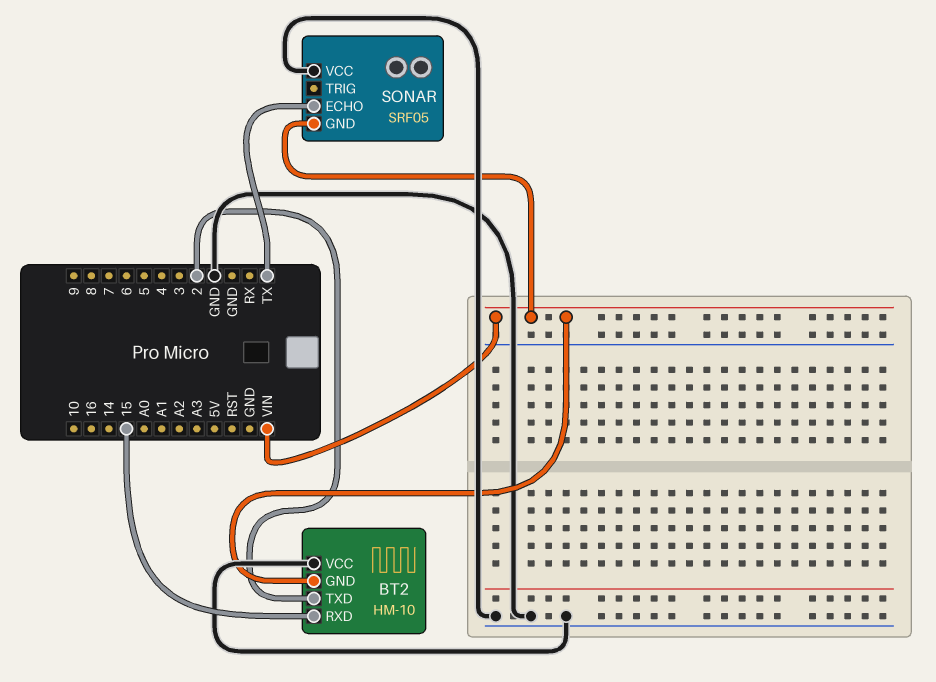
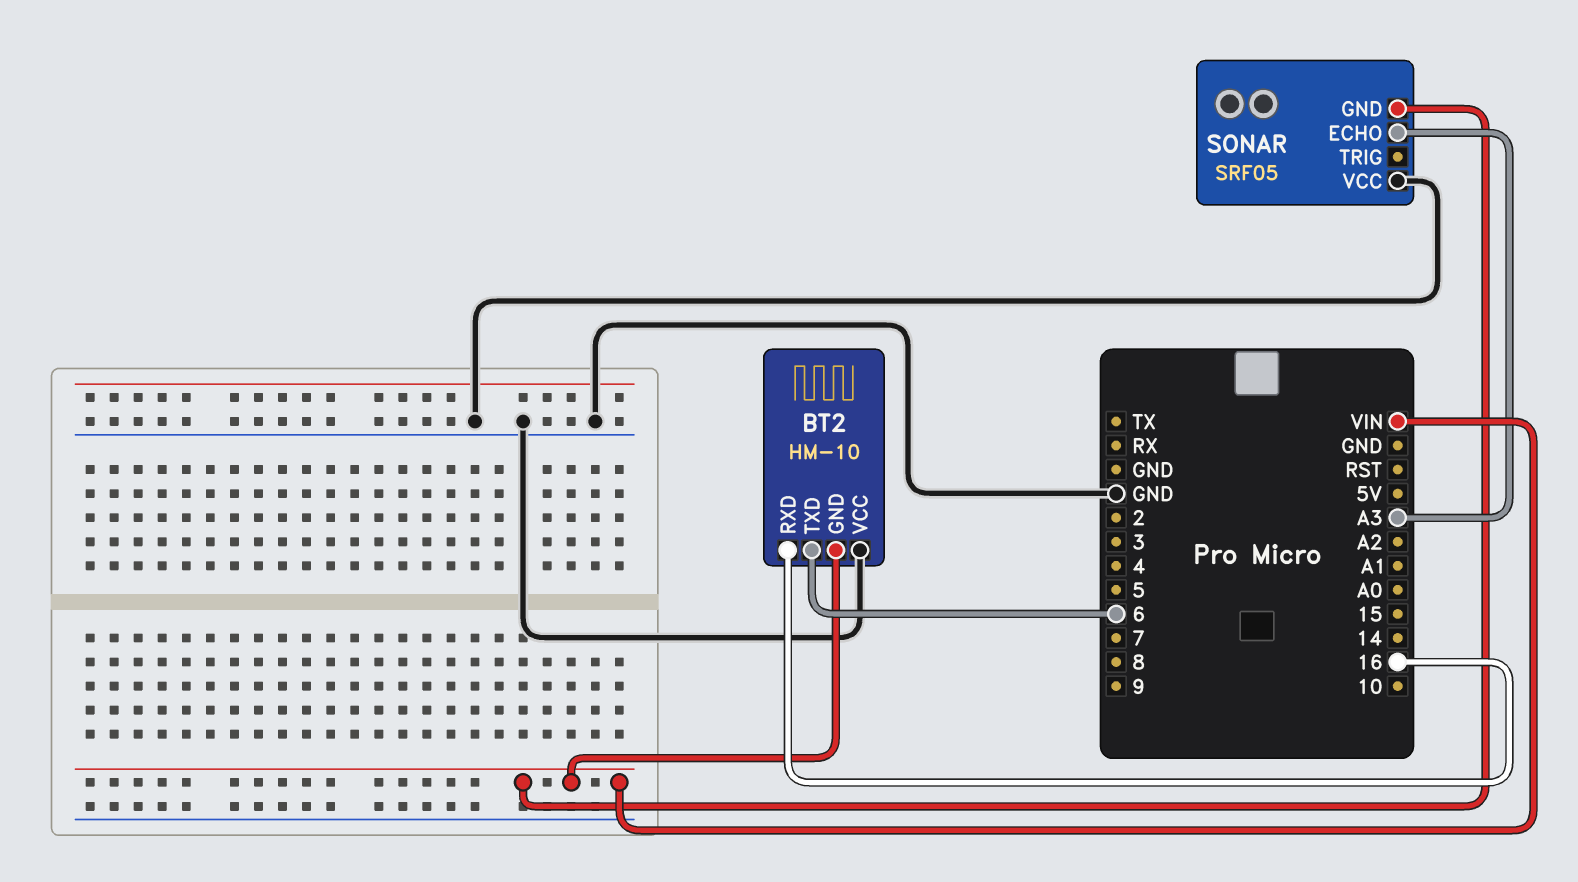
BT2 pin RXD: 15 -> 16
BT2 pin TXD: 2 -> 6
SONAR pin ECHO: TX -> A3

